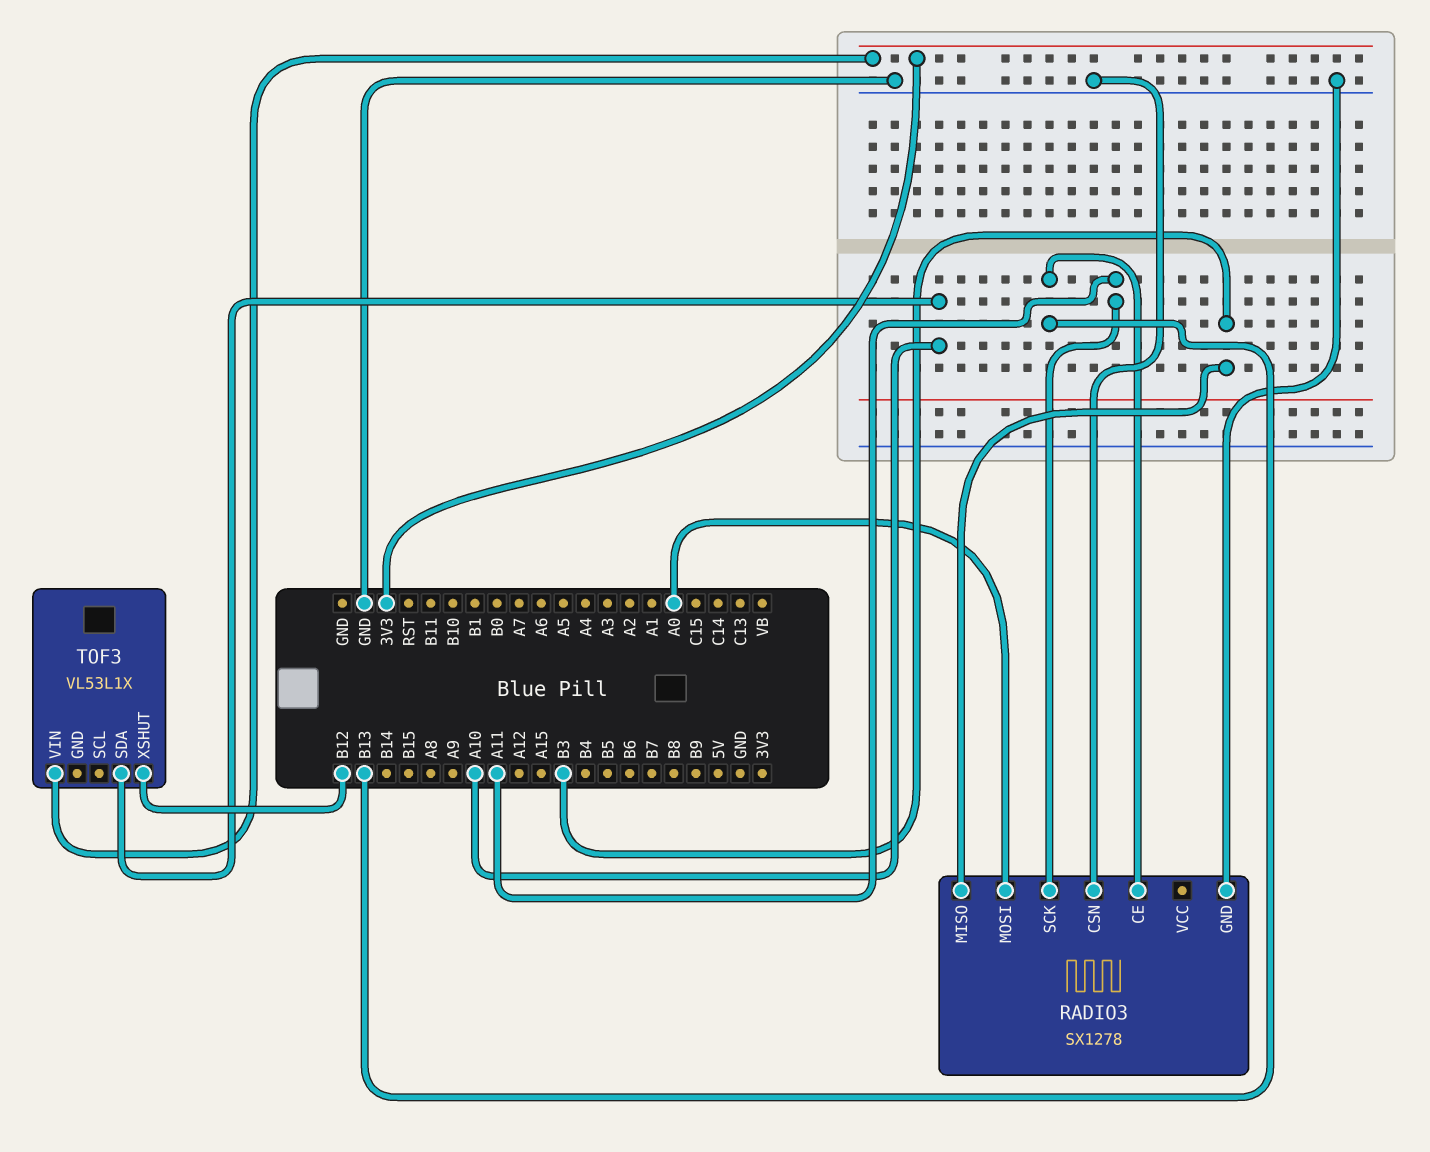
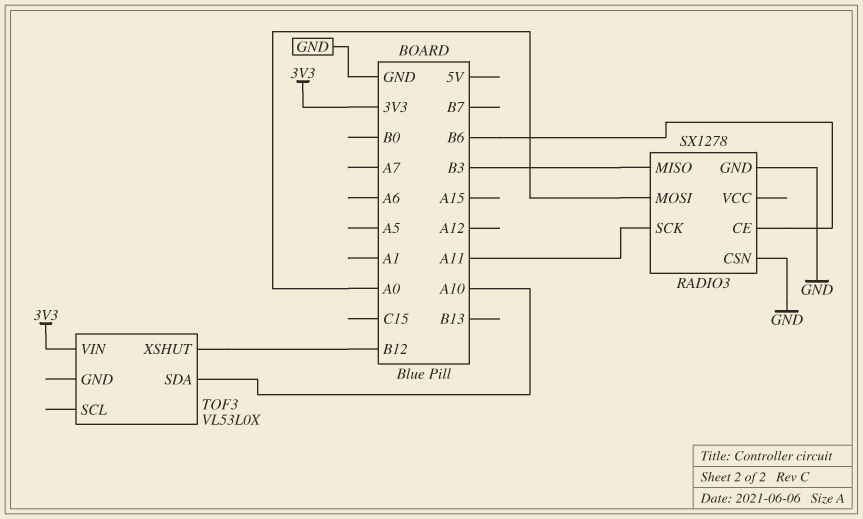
RADIO3 pin CE: B13 -> B6
TOF3: VL53L1X -> VL53L0X

